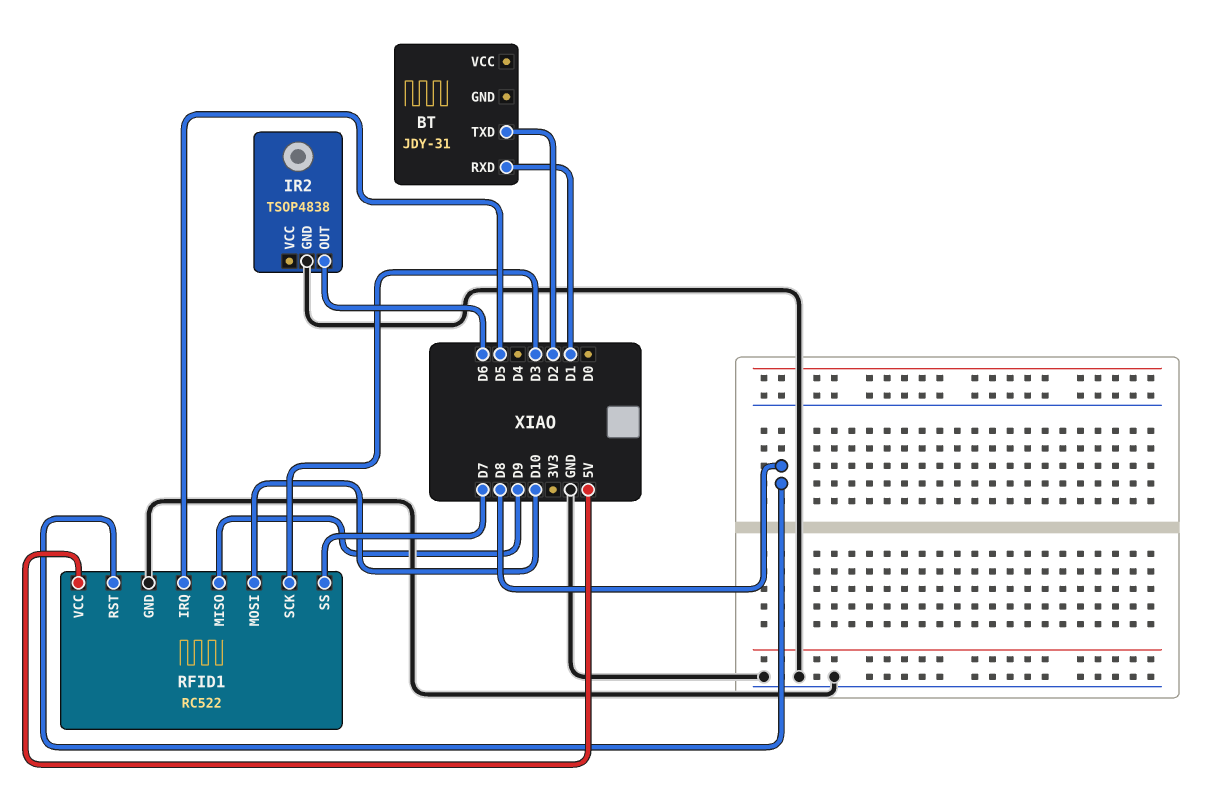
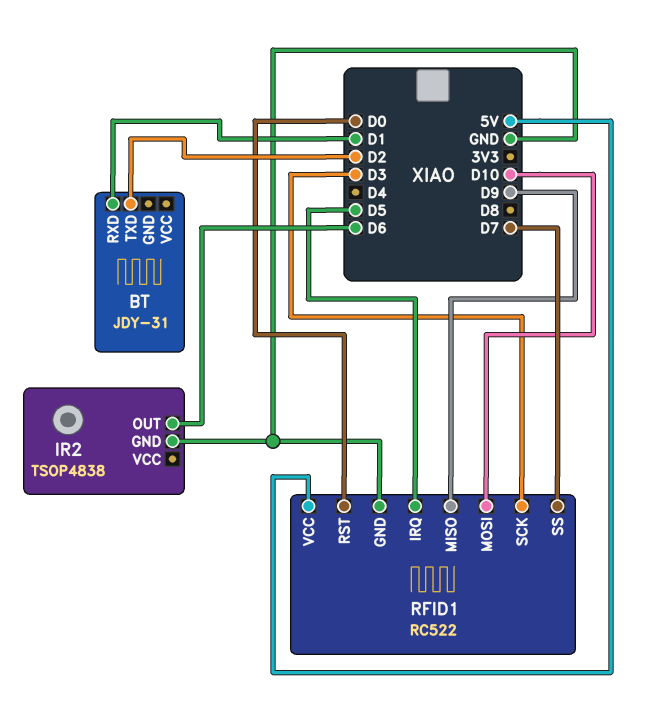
RFID1 pin RST: D8 -> D0

